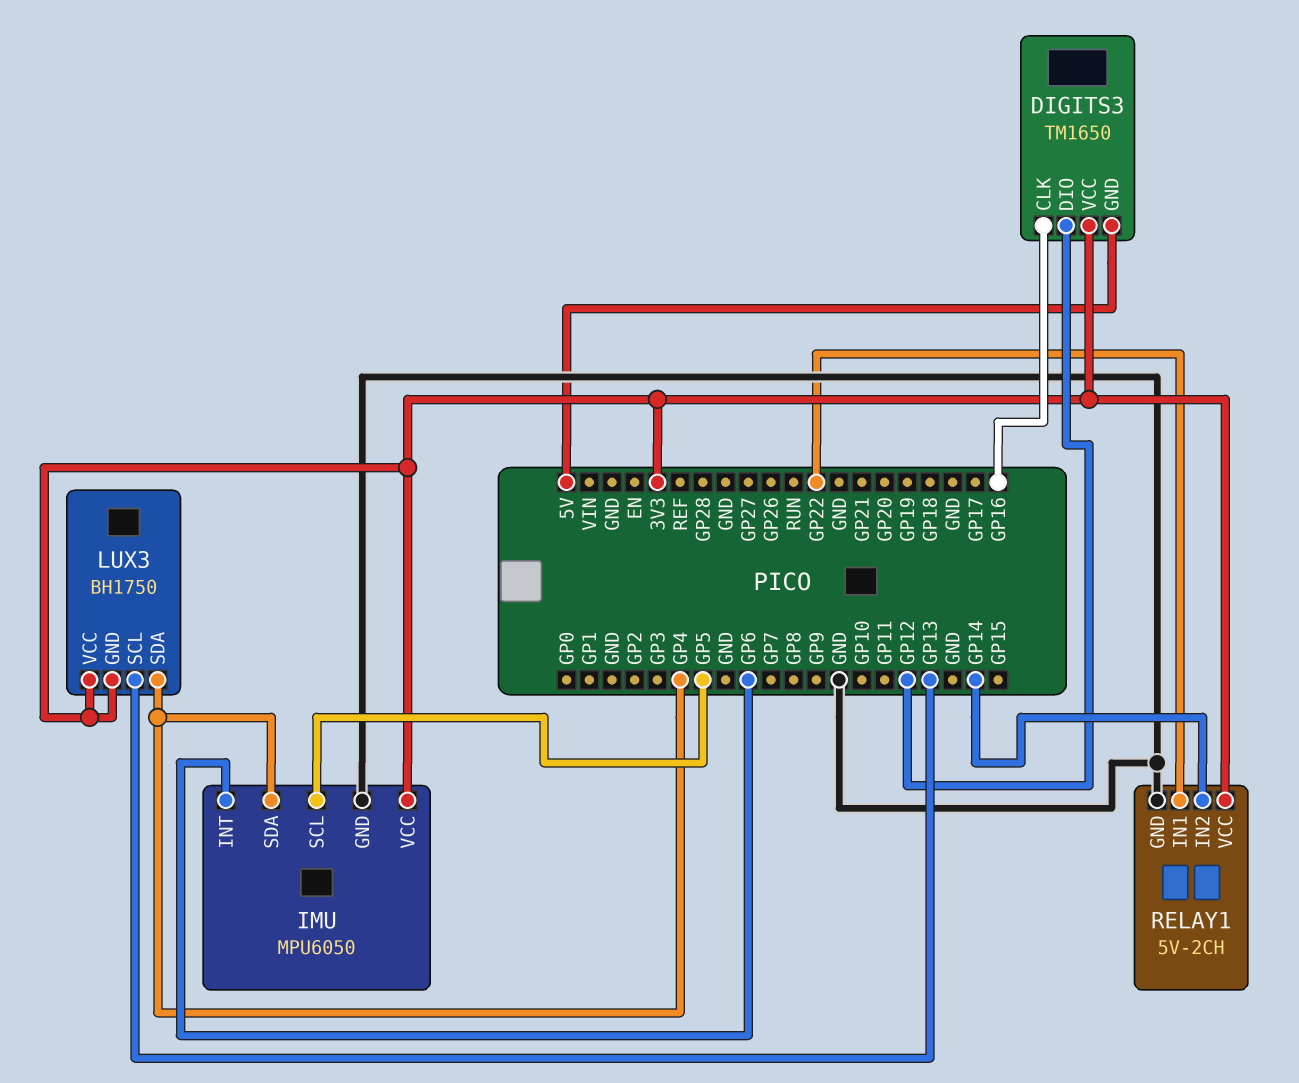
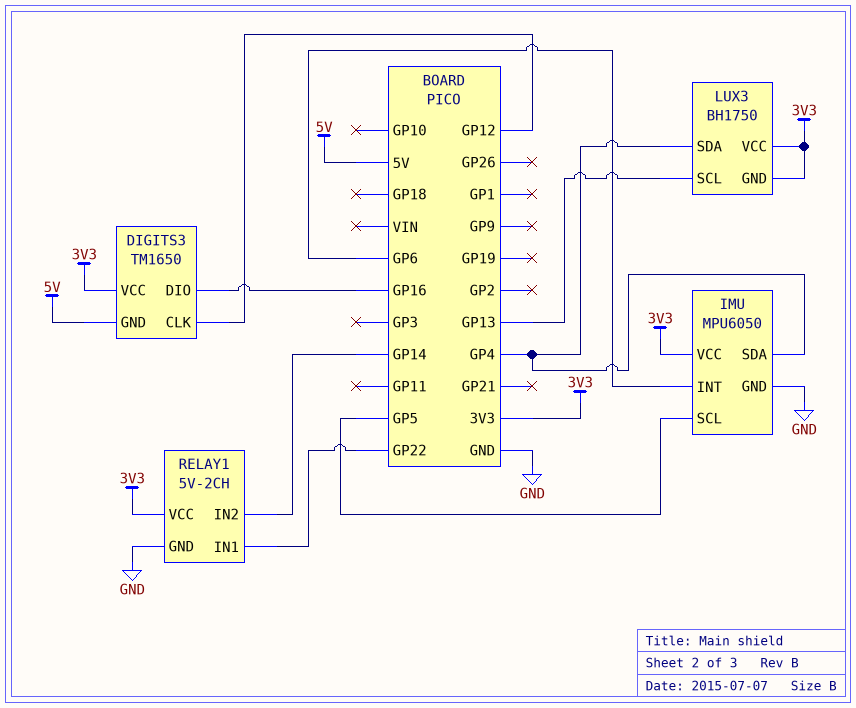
DIGITS3 pin CLK: GP16 -> GP12
DIGITS3 pin DIO: GP12 -> GP16

